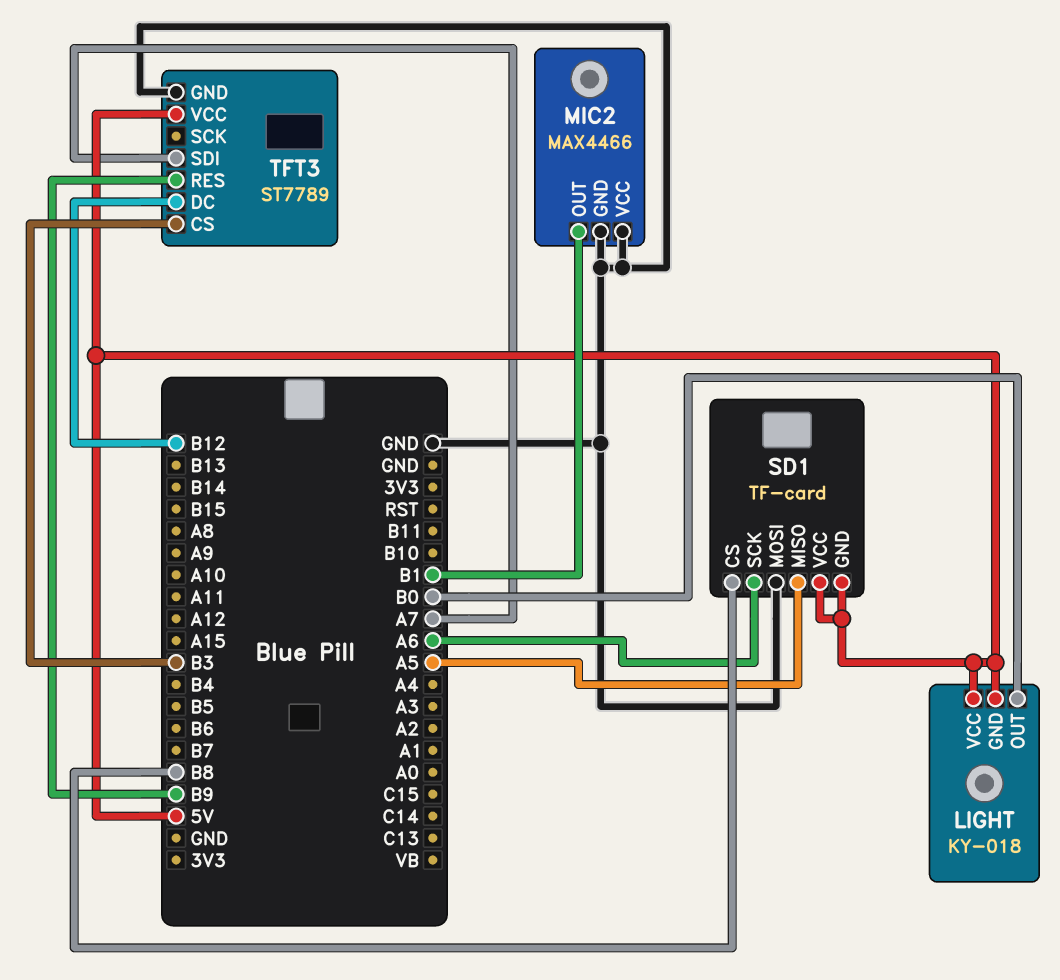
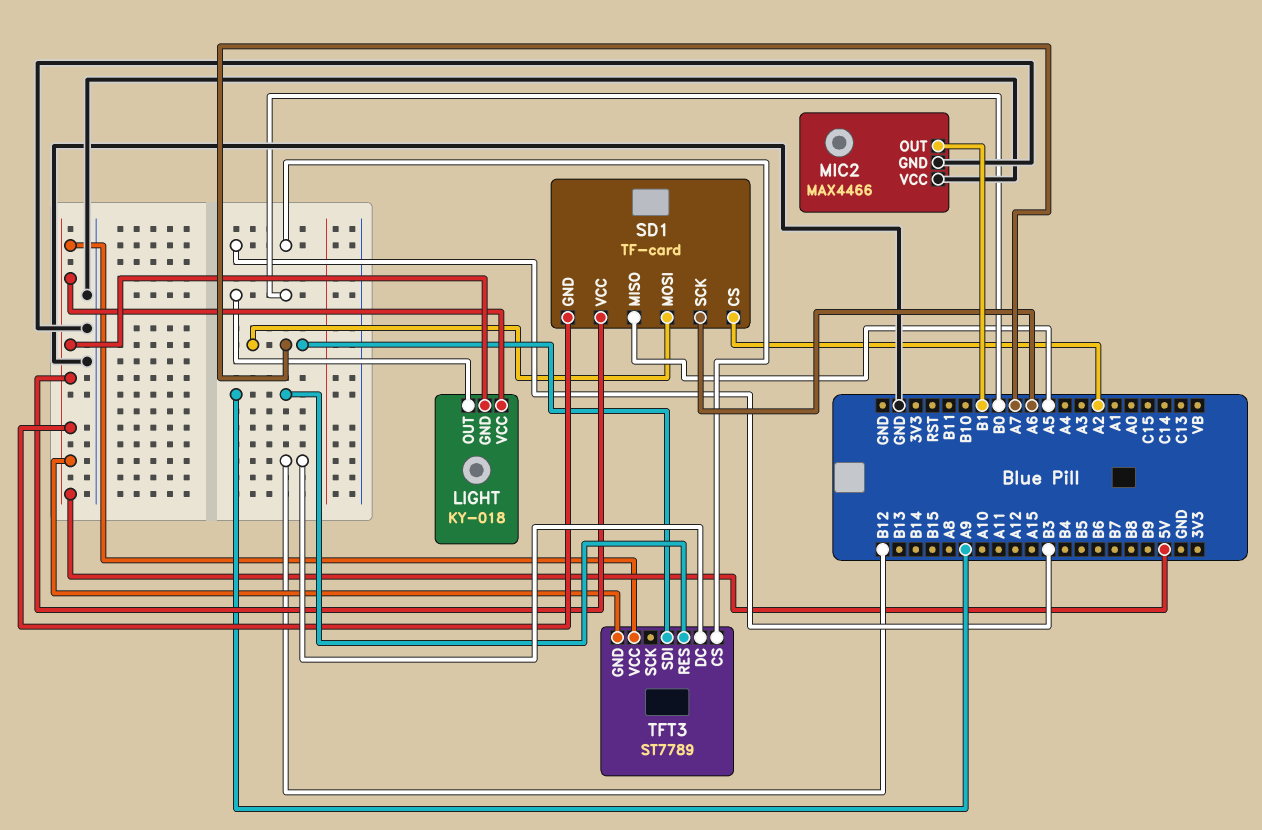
SD1 pin CS: B8 -> A2
SD1 pin MOSI: GND -> A7
TFT3 pin GND: GND -> 5V
TFT3 pin RES: B9 -> A9

